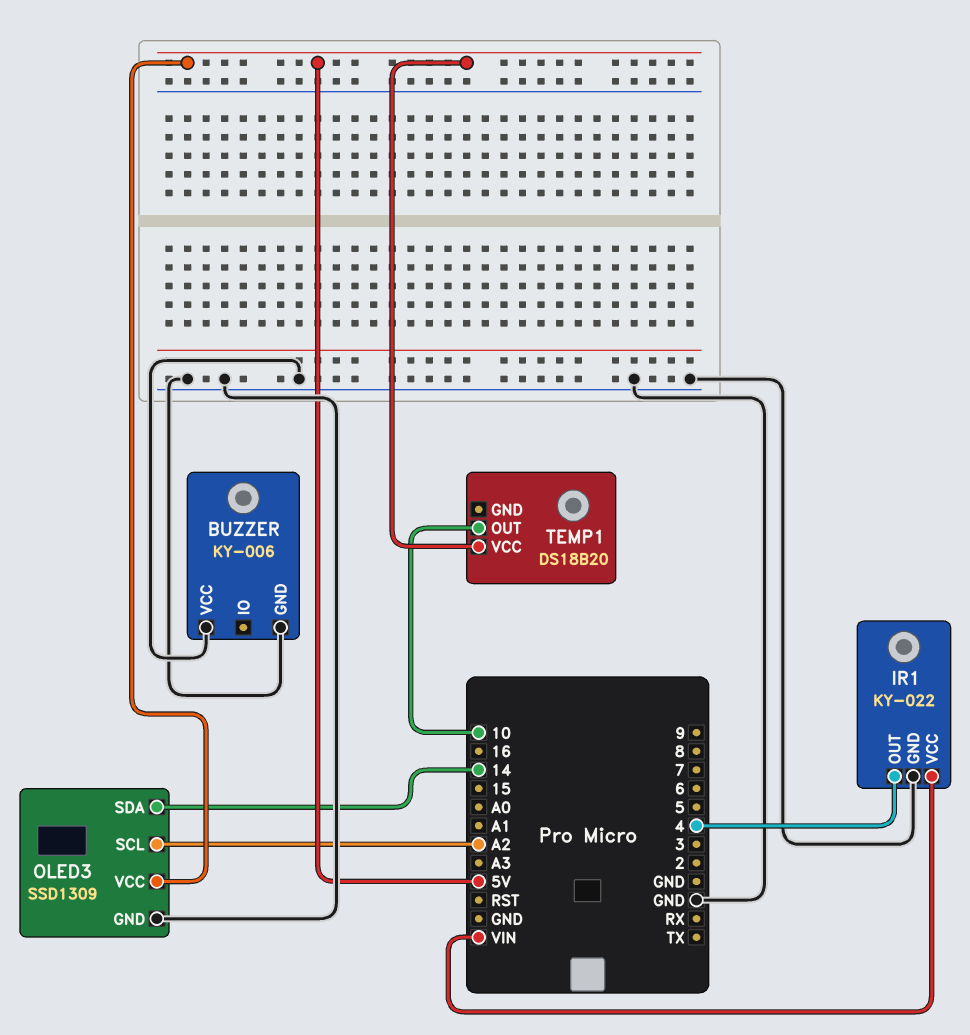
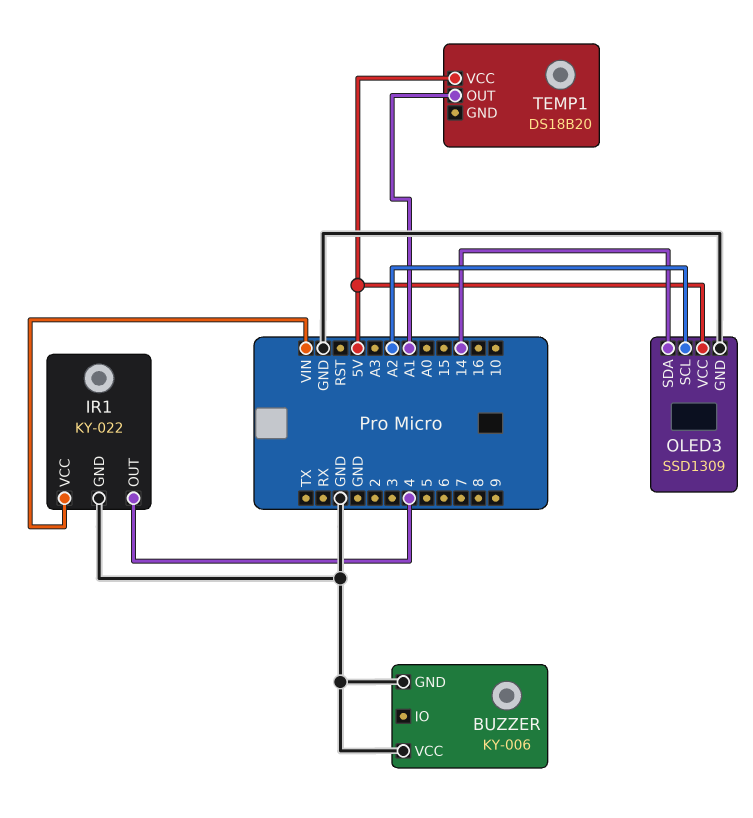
TEMP1 pin OUT: 10 -> A1

